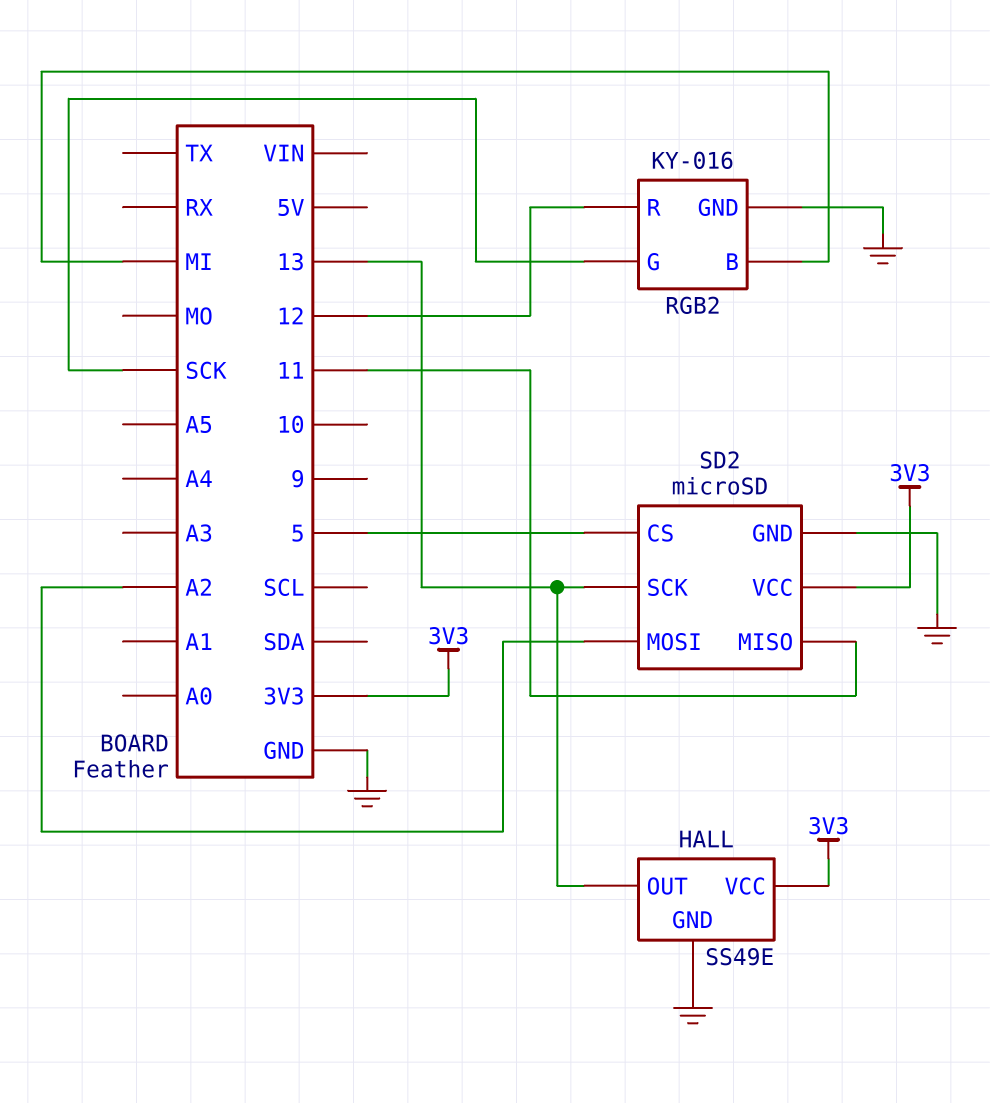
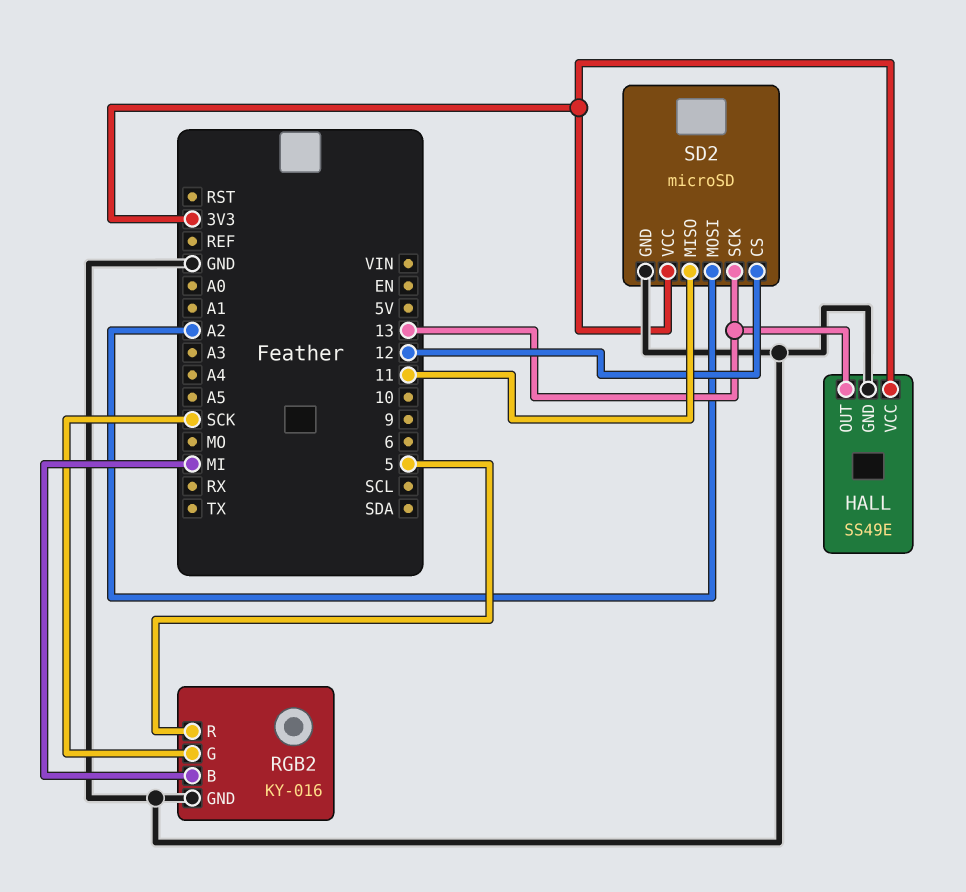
RGB2 pin R: 12 -> 5
SD2 pin CS: 5 -> 12

